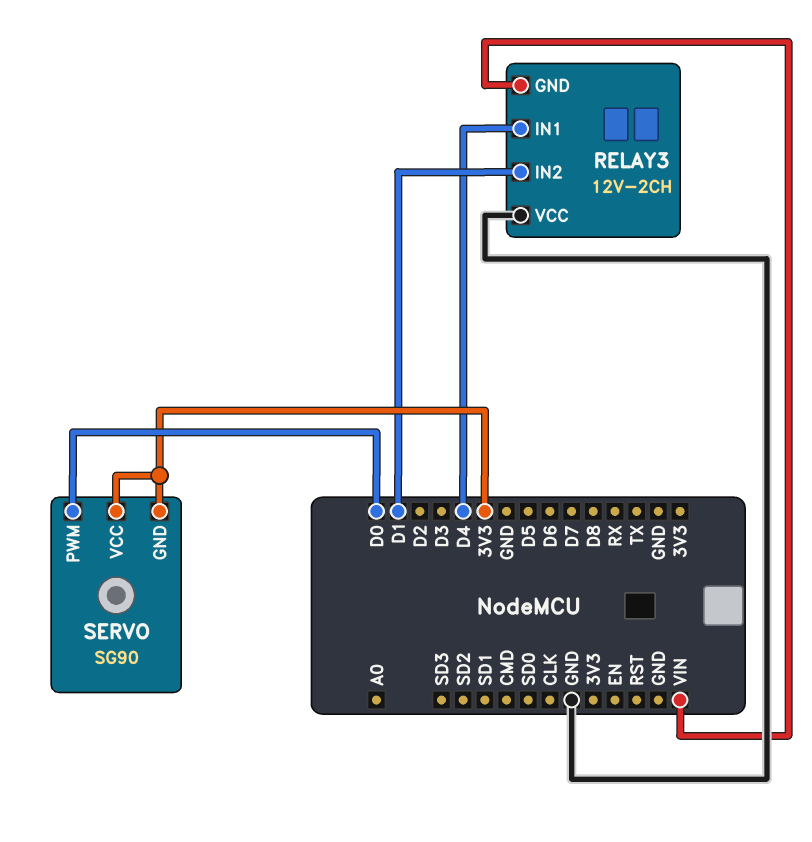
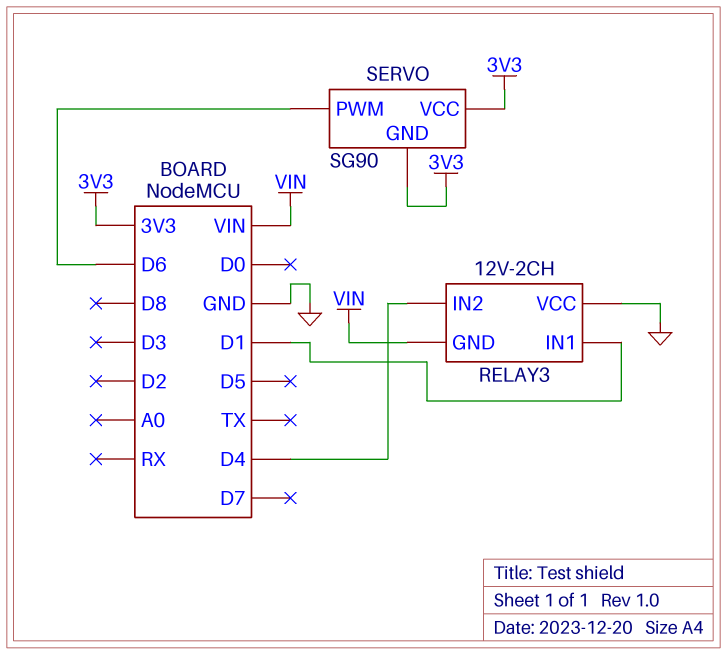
RELAY3 pin IN1: D4 -> D1
RELAY3 pin IN2: D1 -> D4
SERVO pin PWM: D0 -> D6

